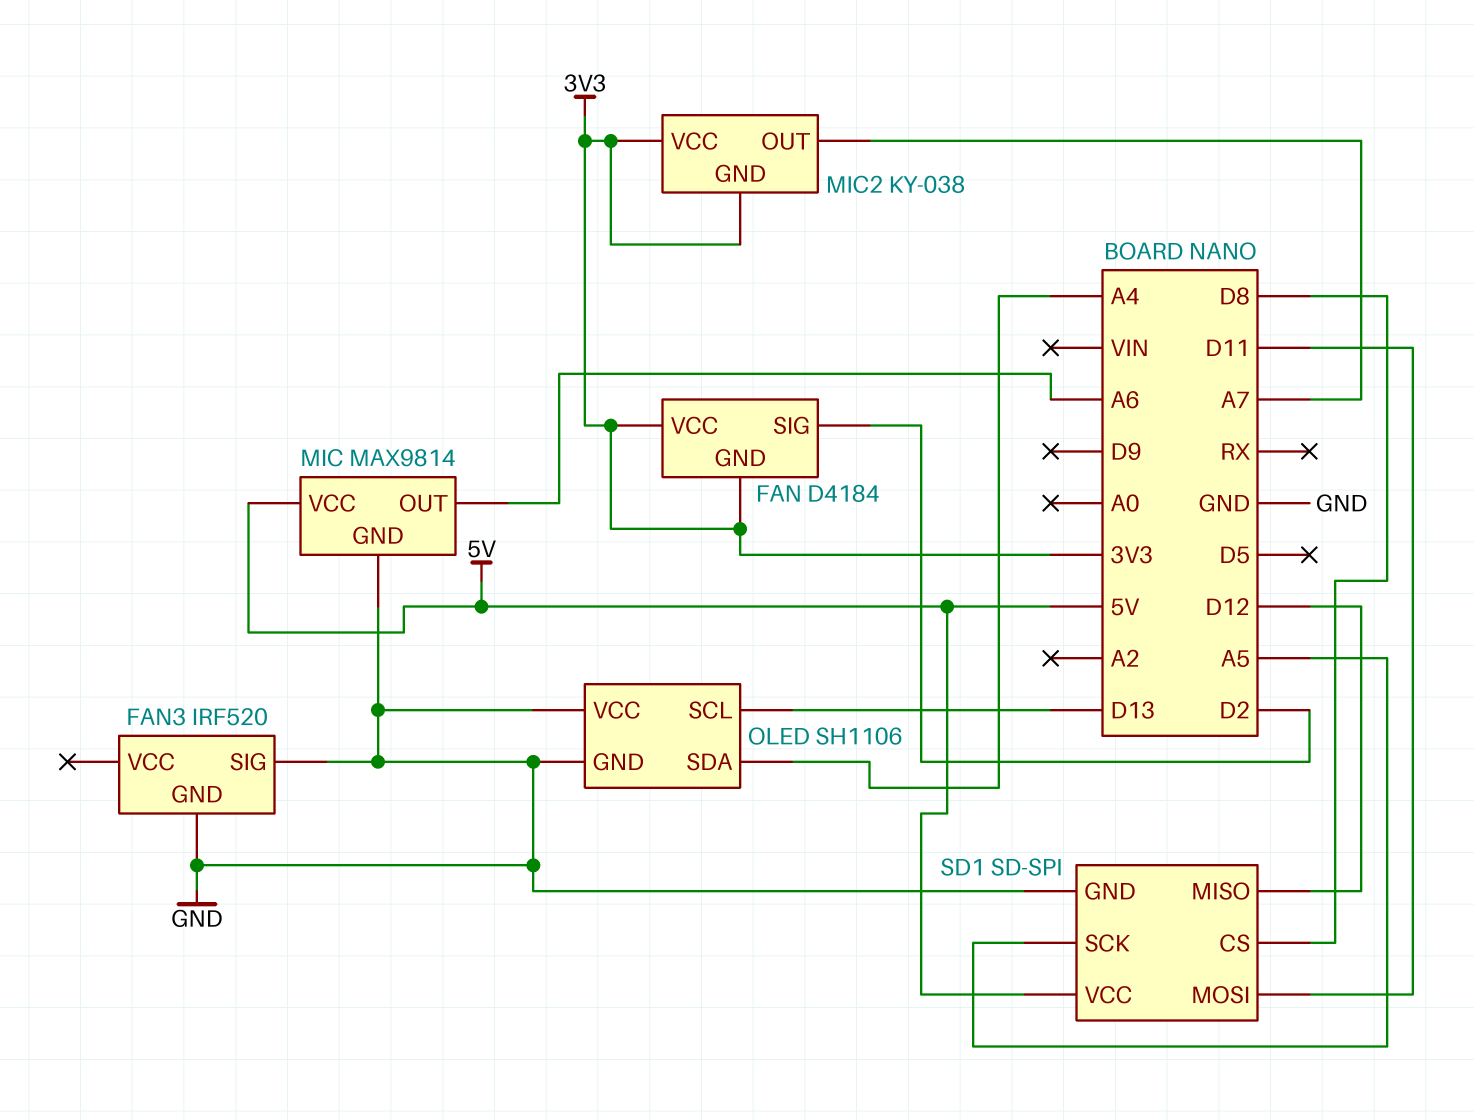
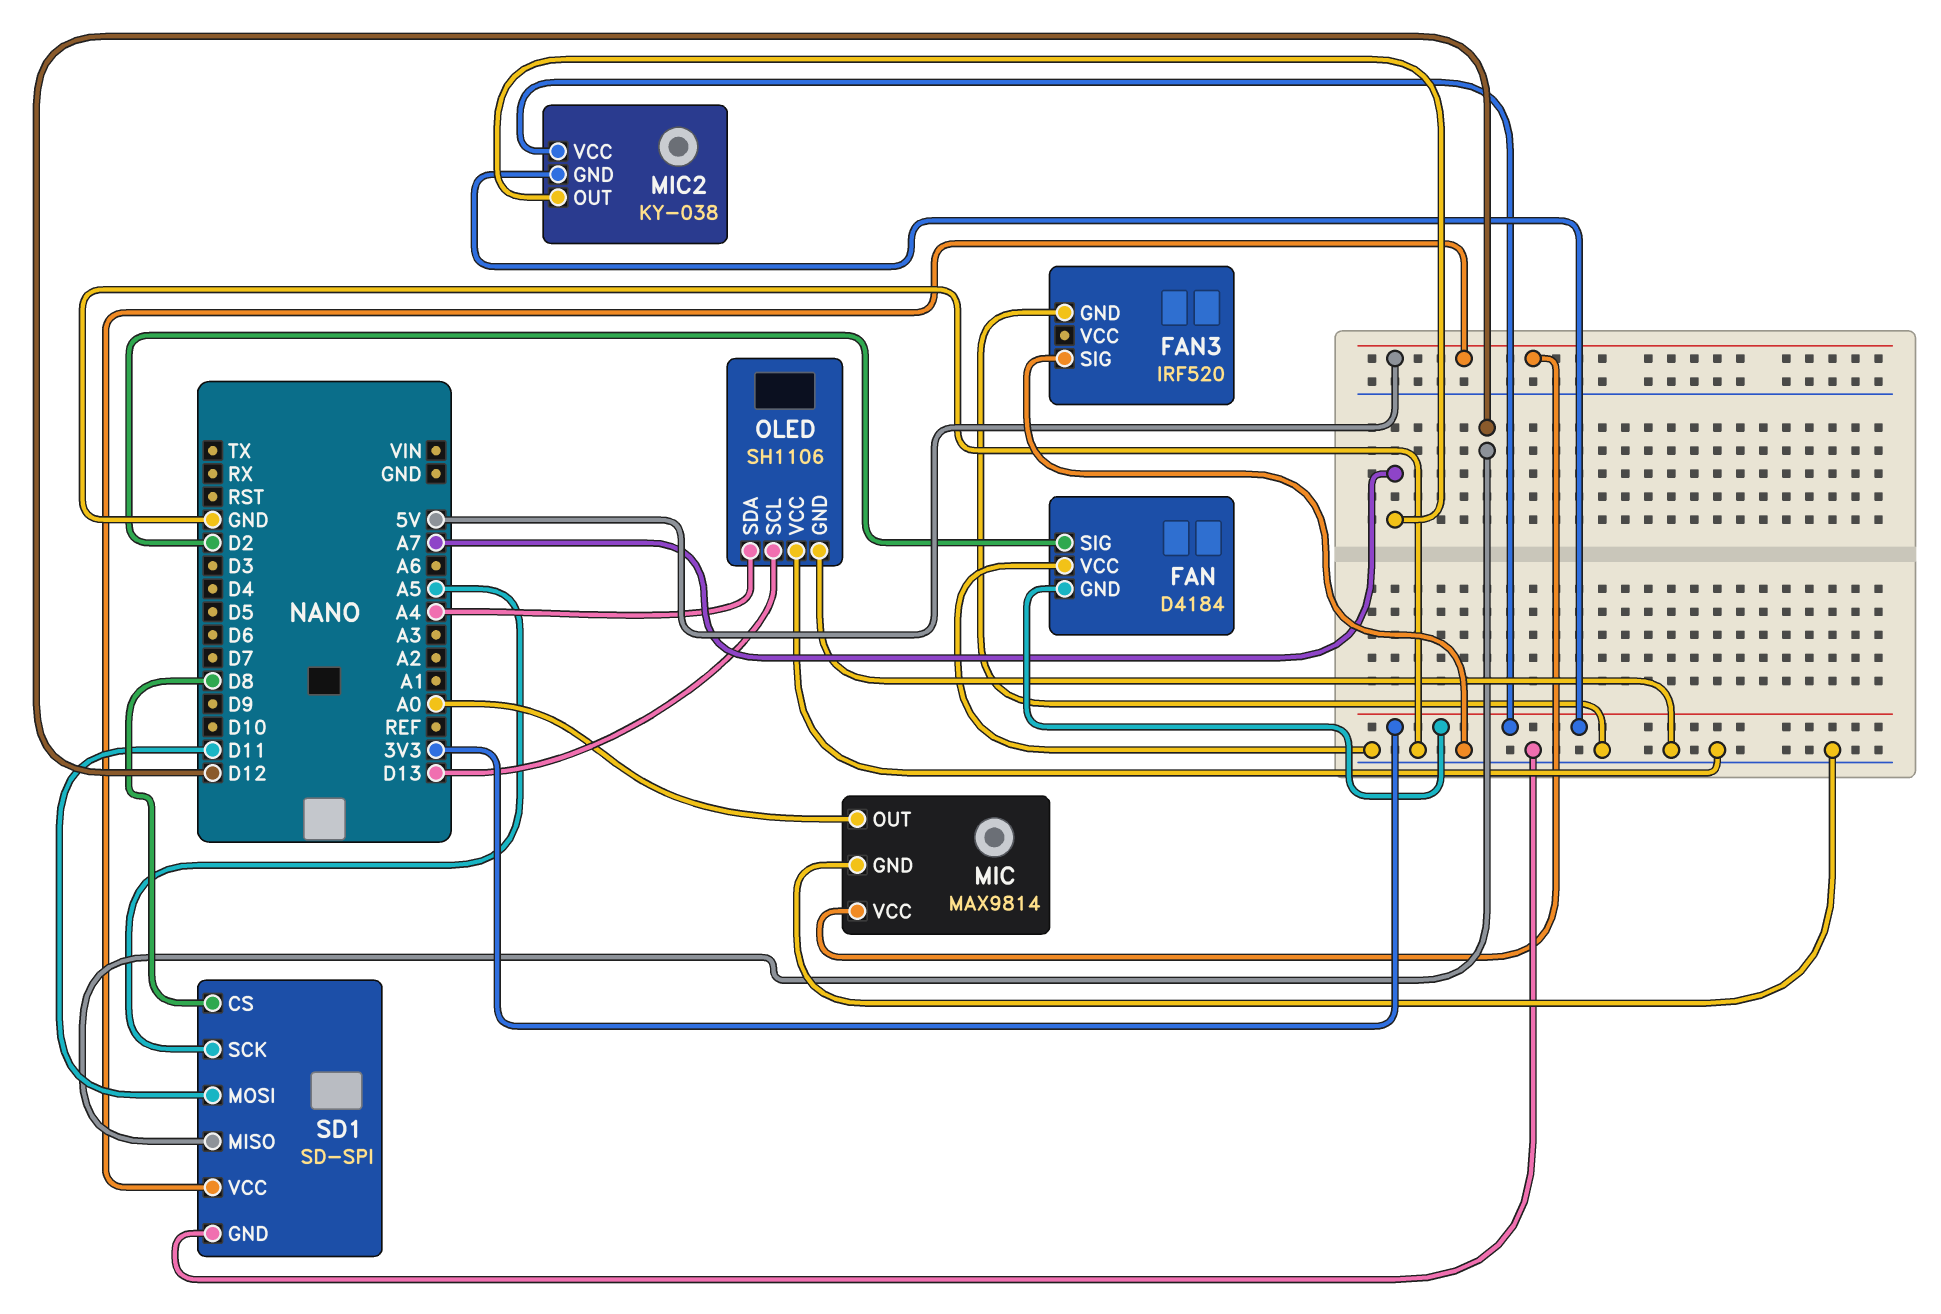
FAN pin VCC: 3V3 -> GND
MIC pin OUT: A6 -> A0

